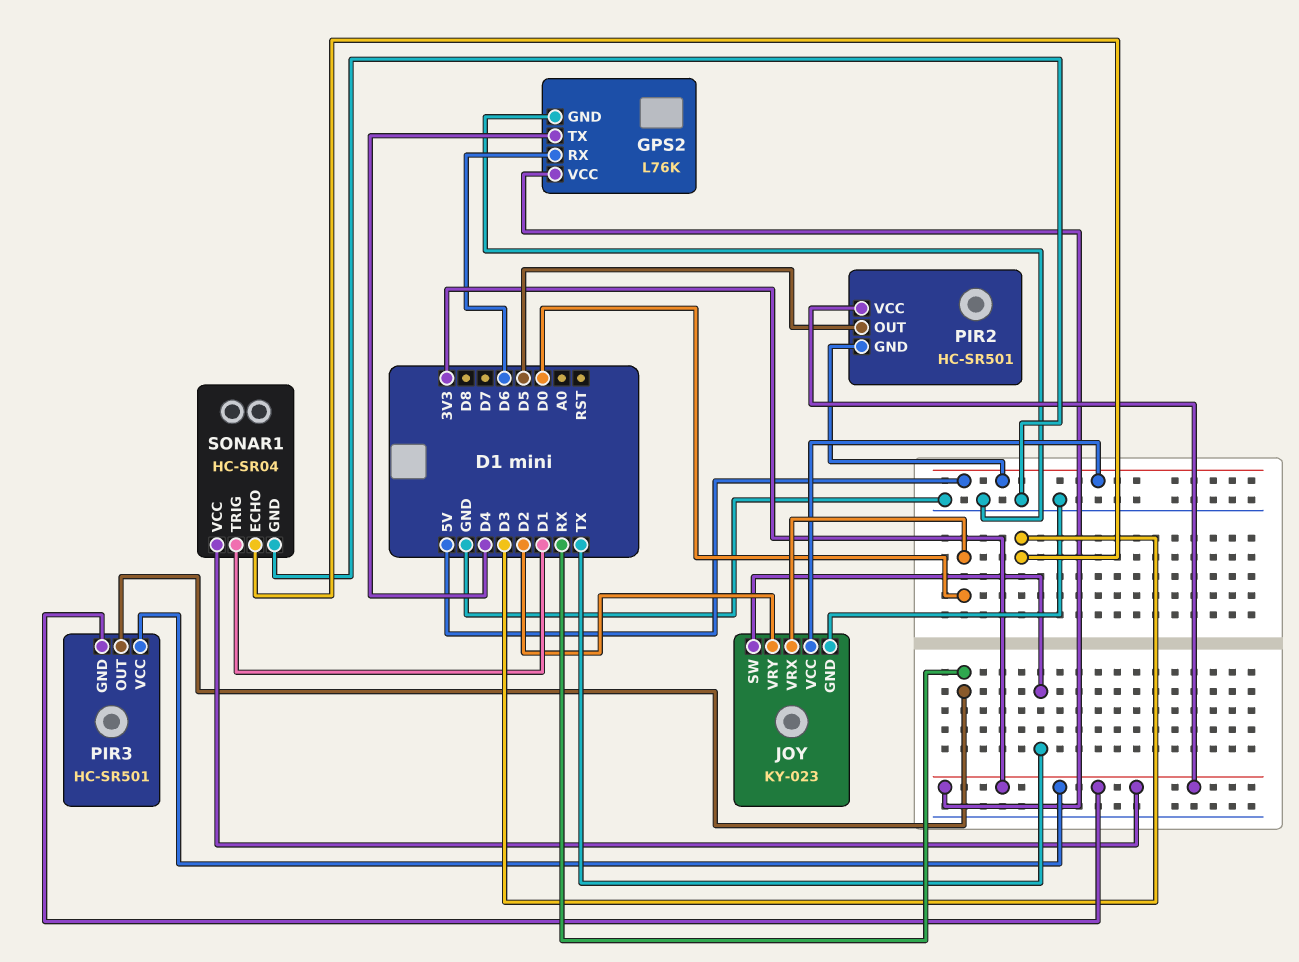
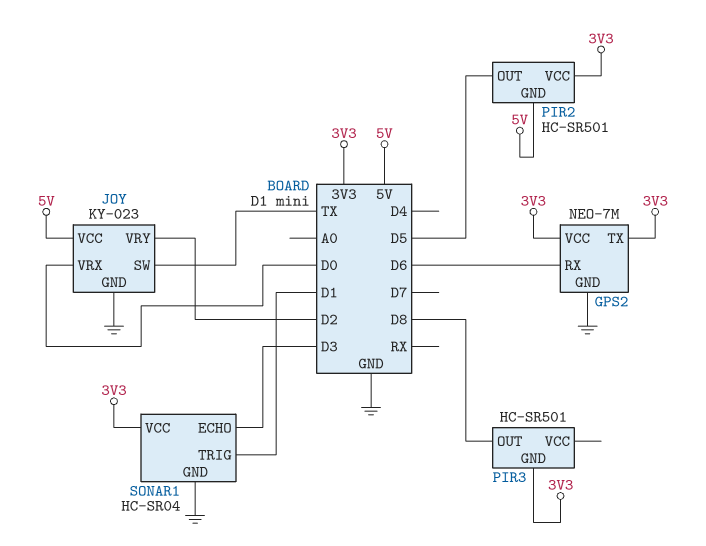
GPS2: L76K -> NEO-7M
GPS2 pin TX: D4 -> 3V3
PIR3 pin OUT: RX -> D8
PIR3 pin VCC: 3V3 -> none

